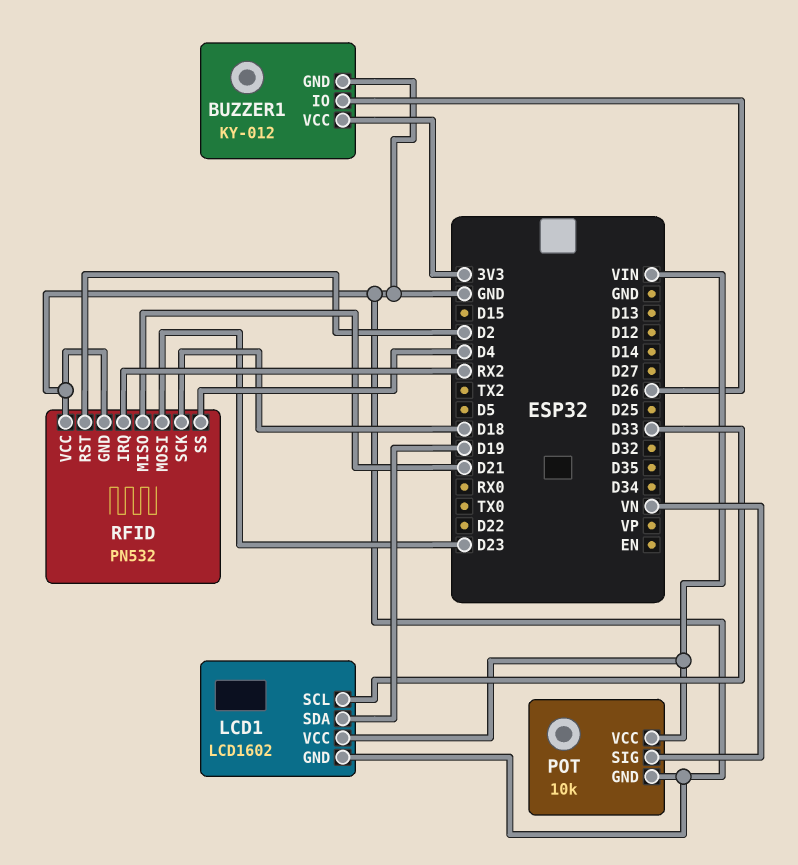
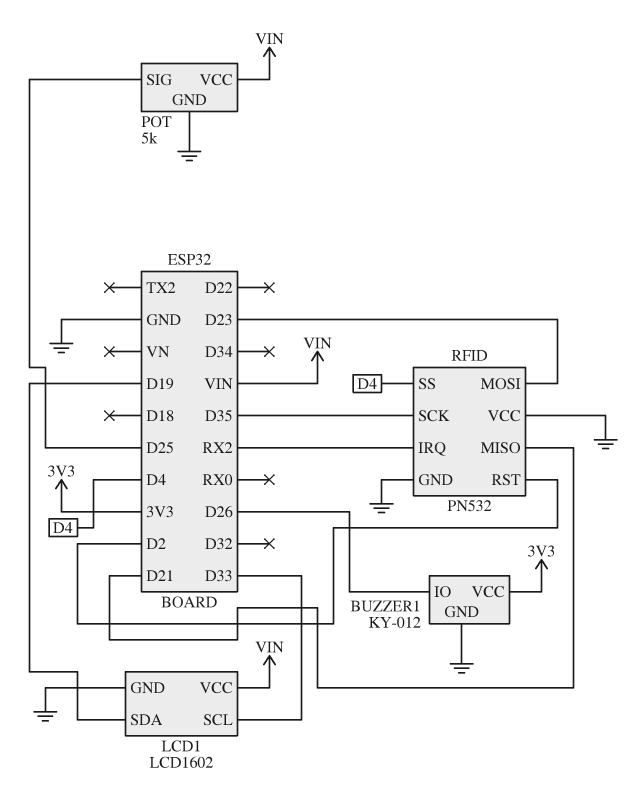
POT: 10k -> 5k
POT pin SIG: VN -> D25
RFID pin SCK: D18 -> D35

